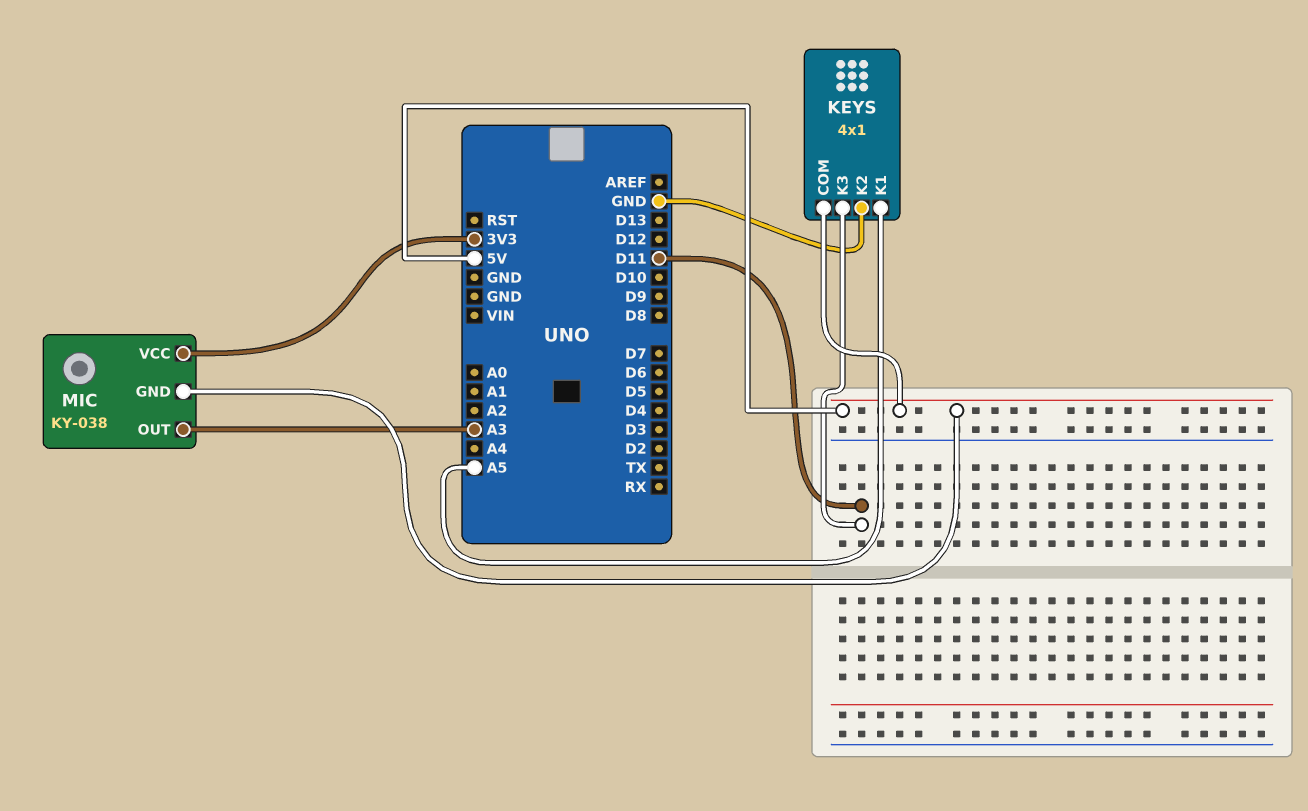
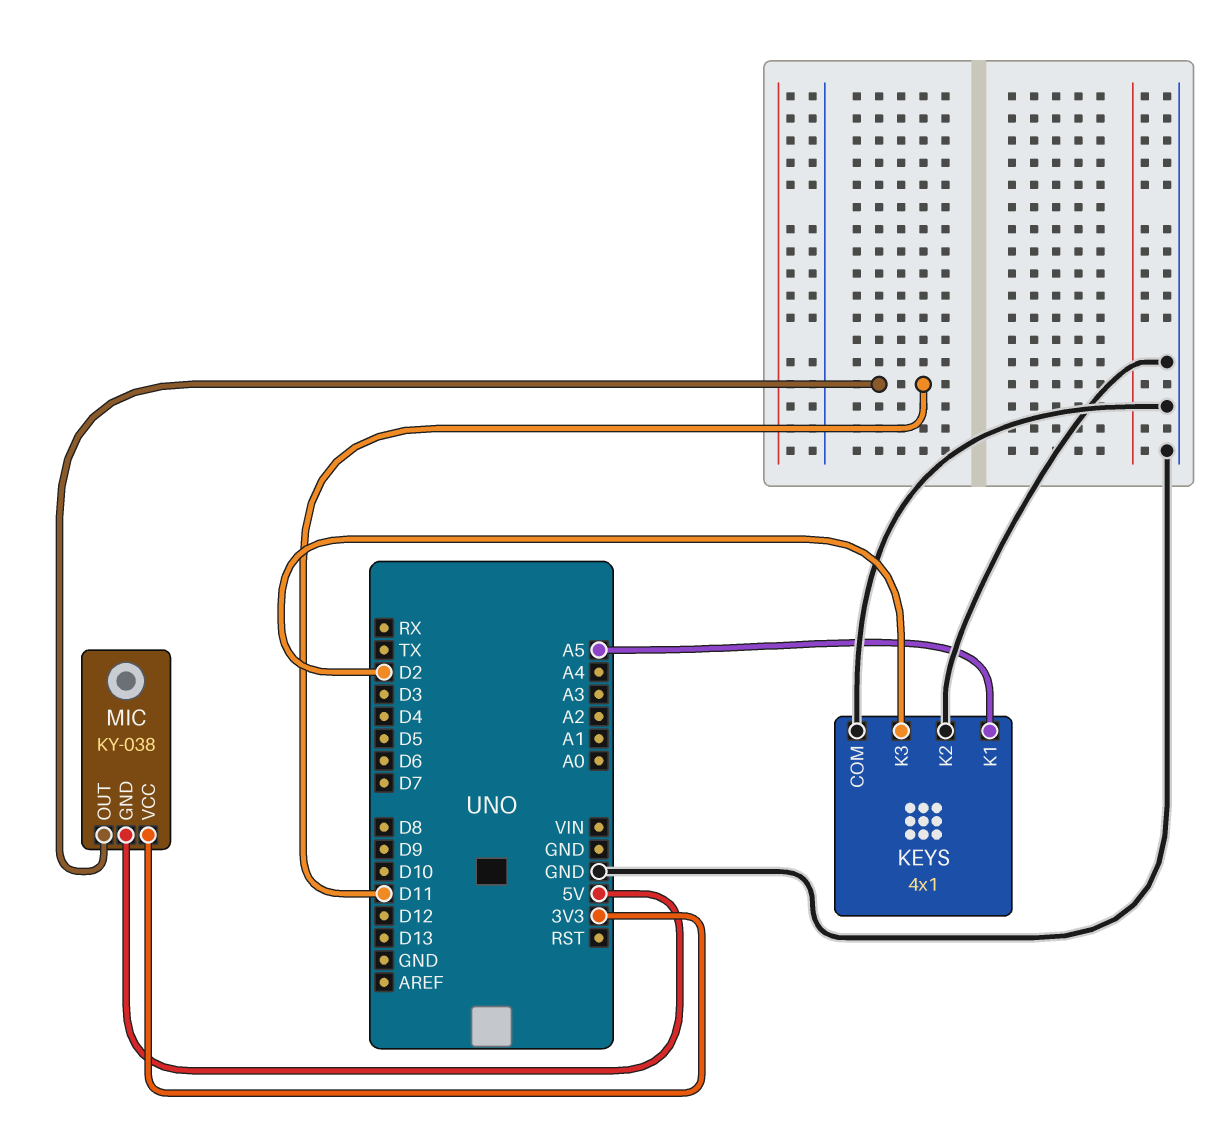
KEYS pin COM: 5V -> GND
KEYS pin K3: D11 -> D2
MIC pin OUT: A3 -> D11

